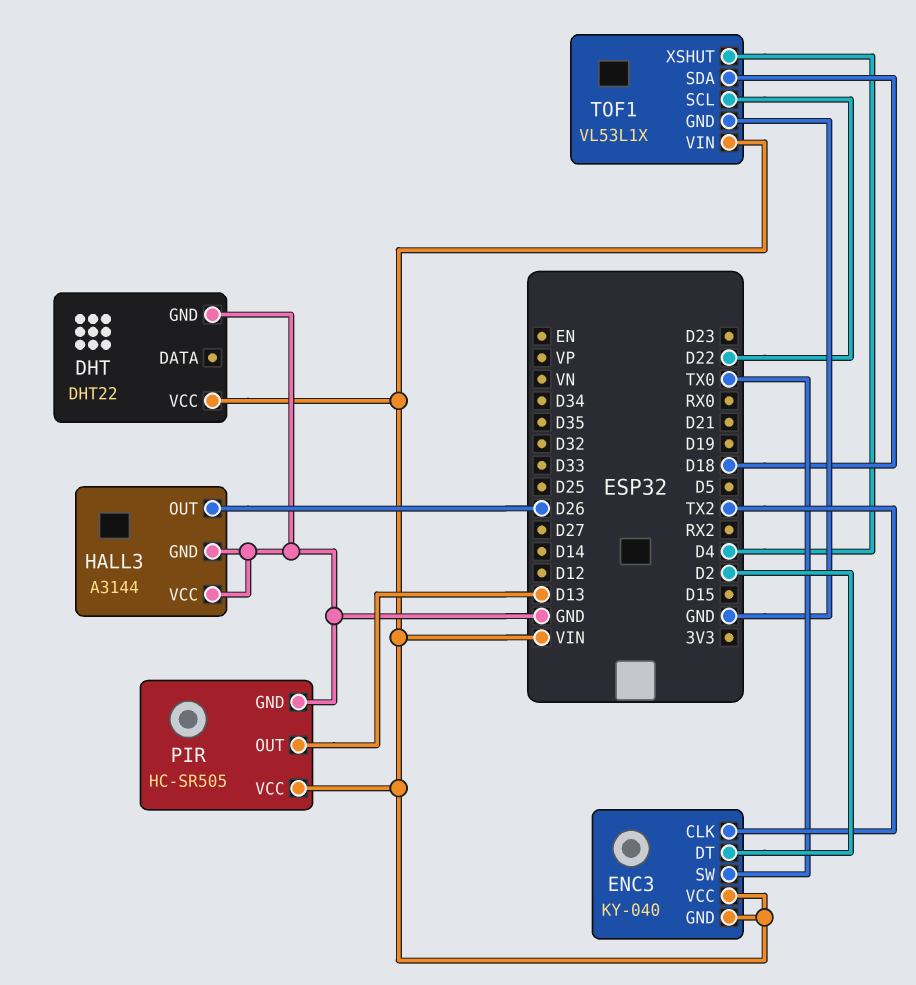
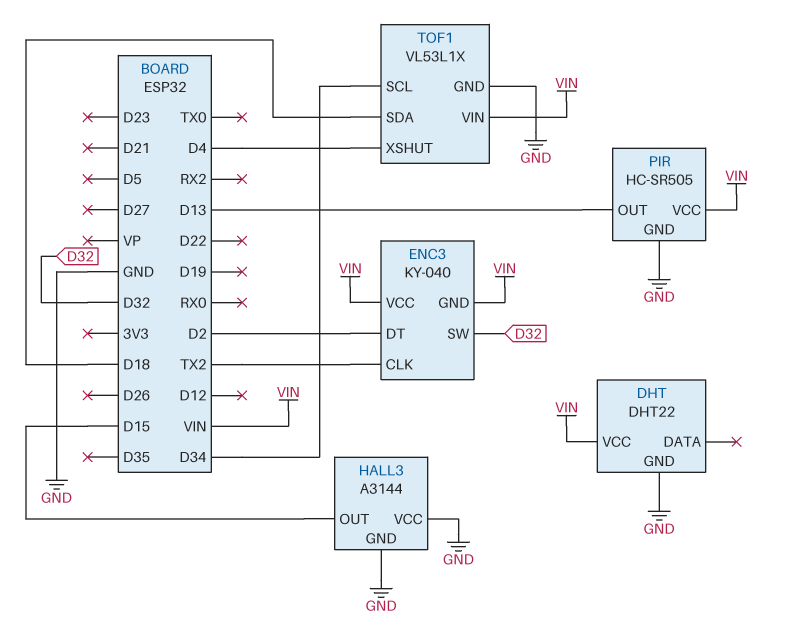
ENC3 pin SW: TX0 -> D32
HALL3 pin OUT: D26 -> D15
TOF1 pin SCL: D22 -> D34

